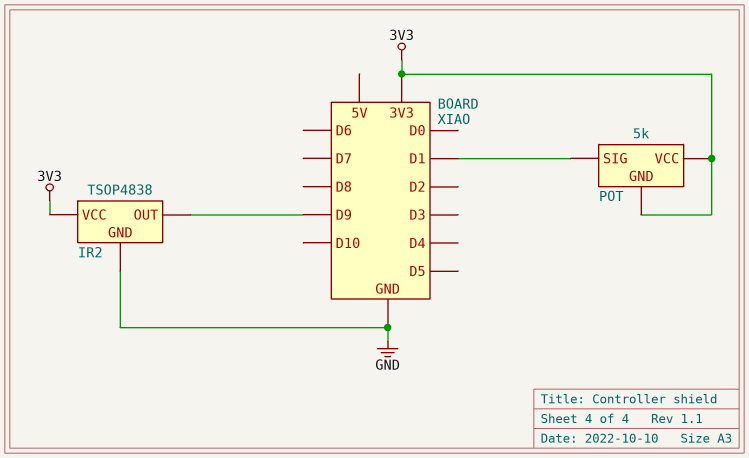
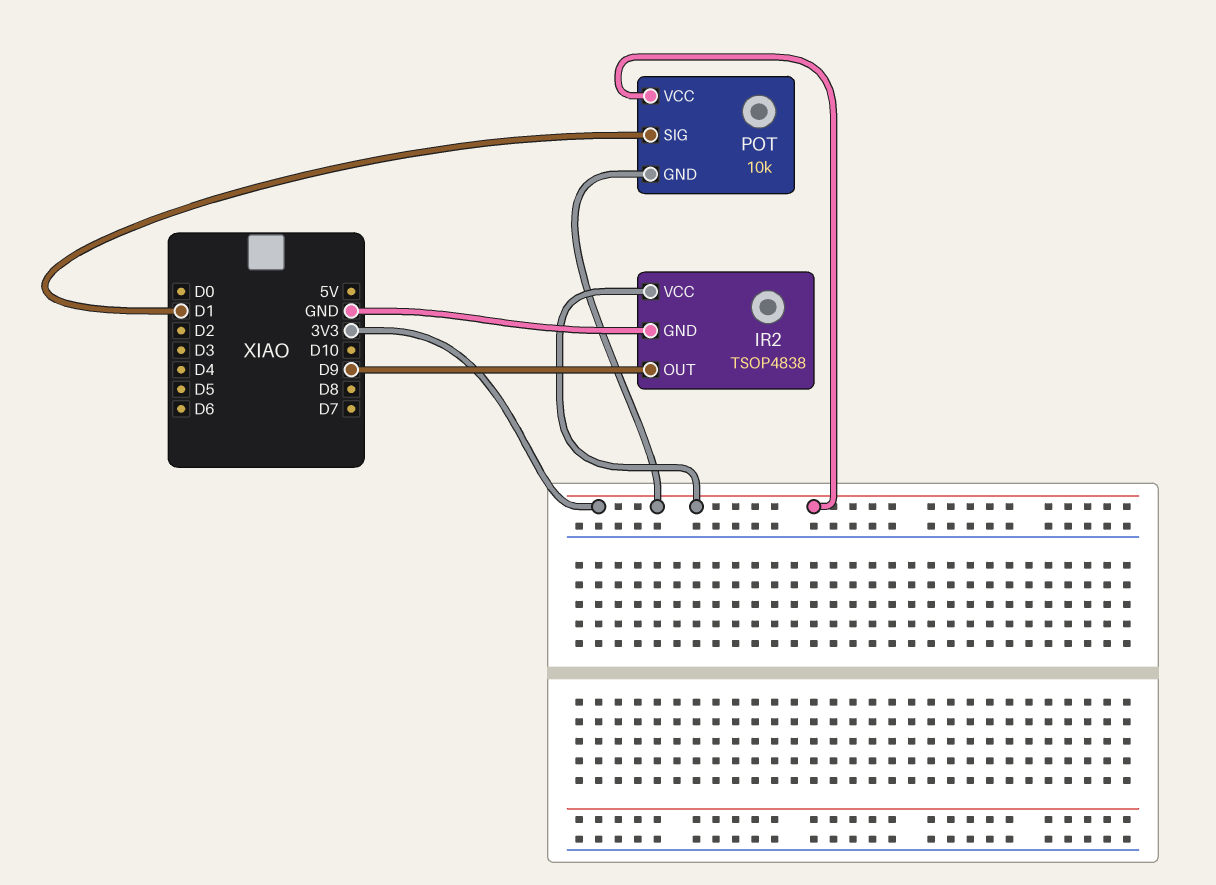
POT: 5k -> 10k

